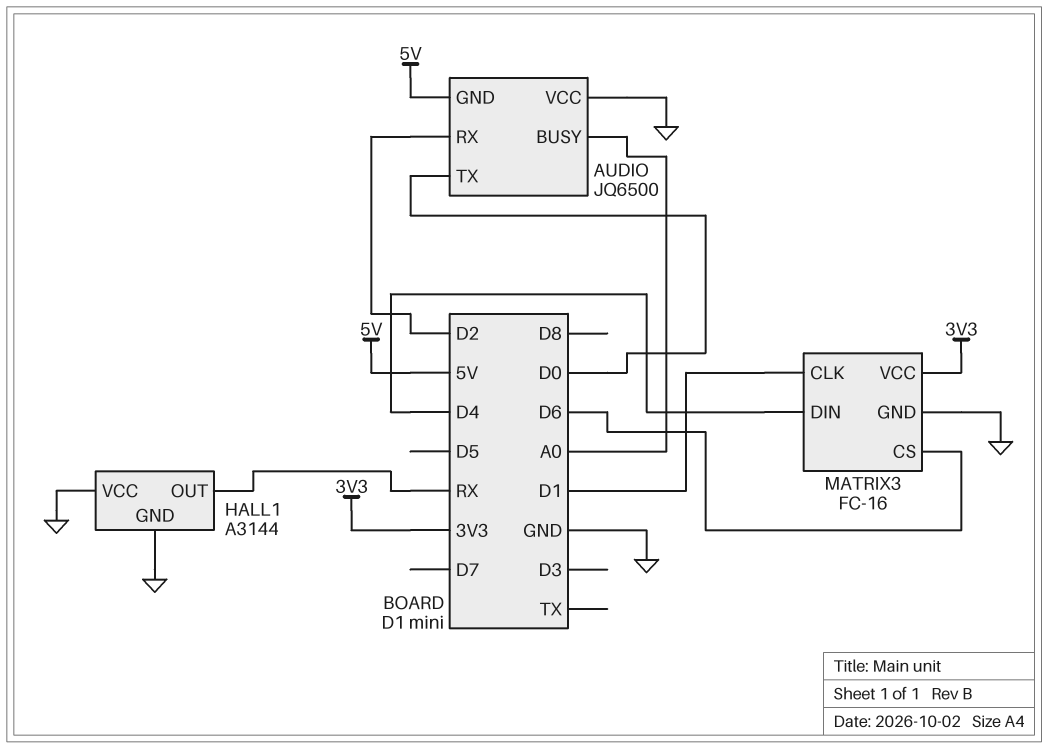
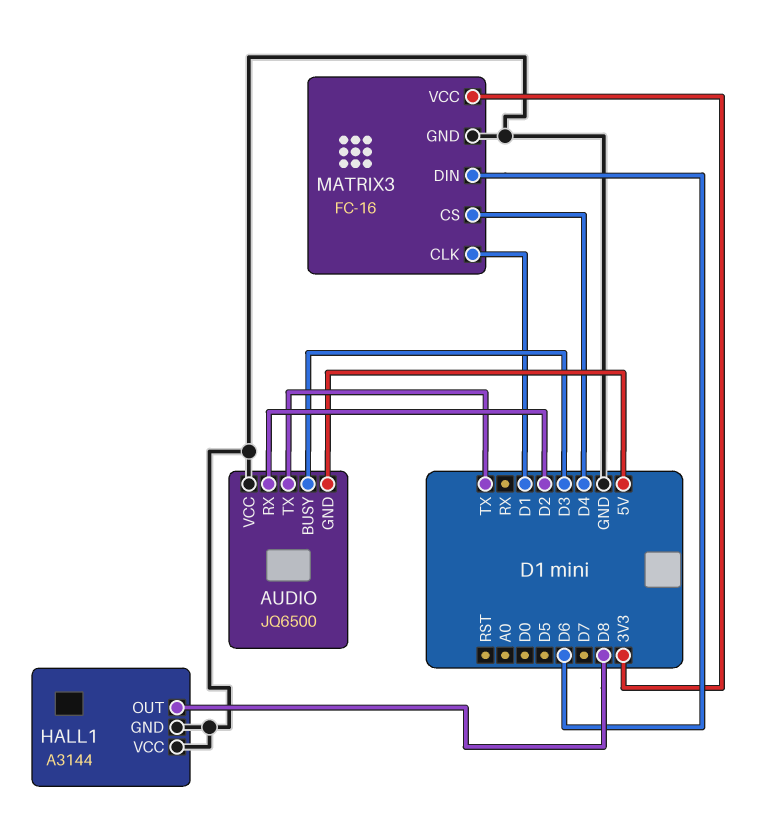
AUDIO pin BUSY: A0 -> D3
AUDIO pin TX: D0 -> TX
HALL1 pin OUT: RX -> D8
MATRIX3 pin CS: D6 -> D4
MATRIX3 pin DIN: D4 -> D6

